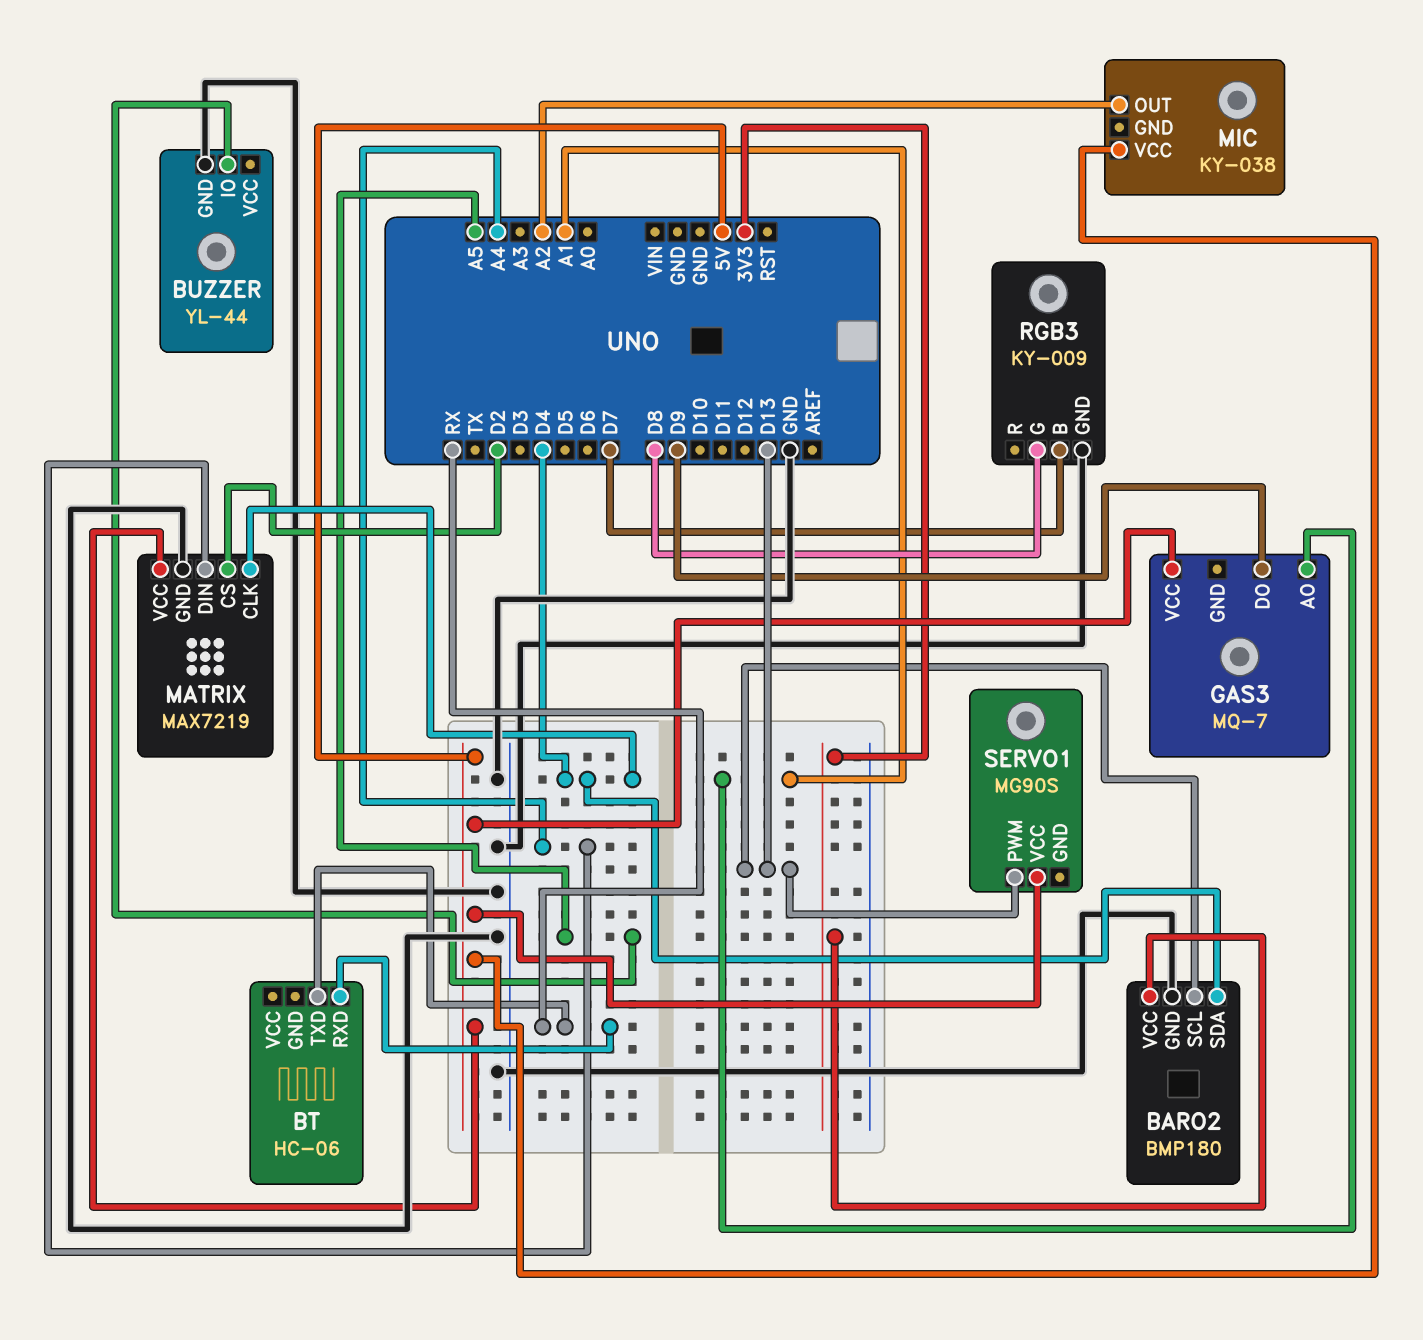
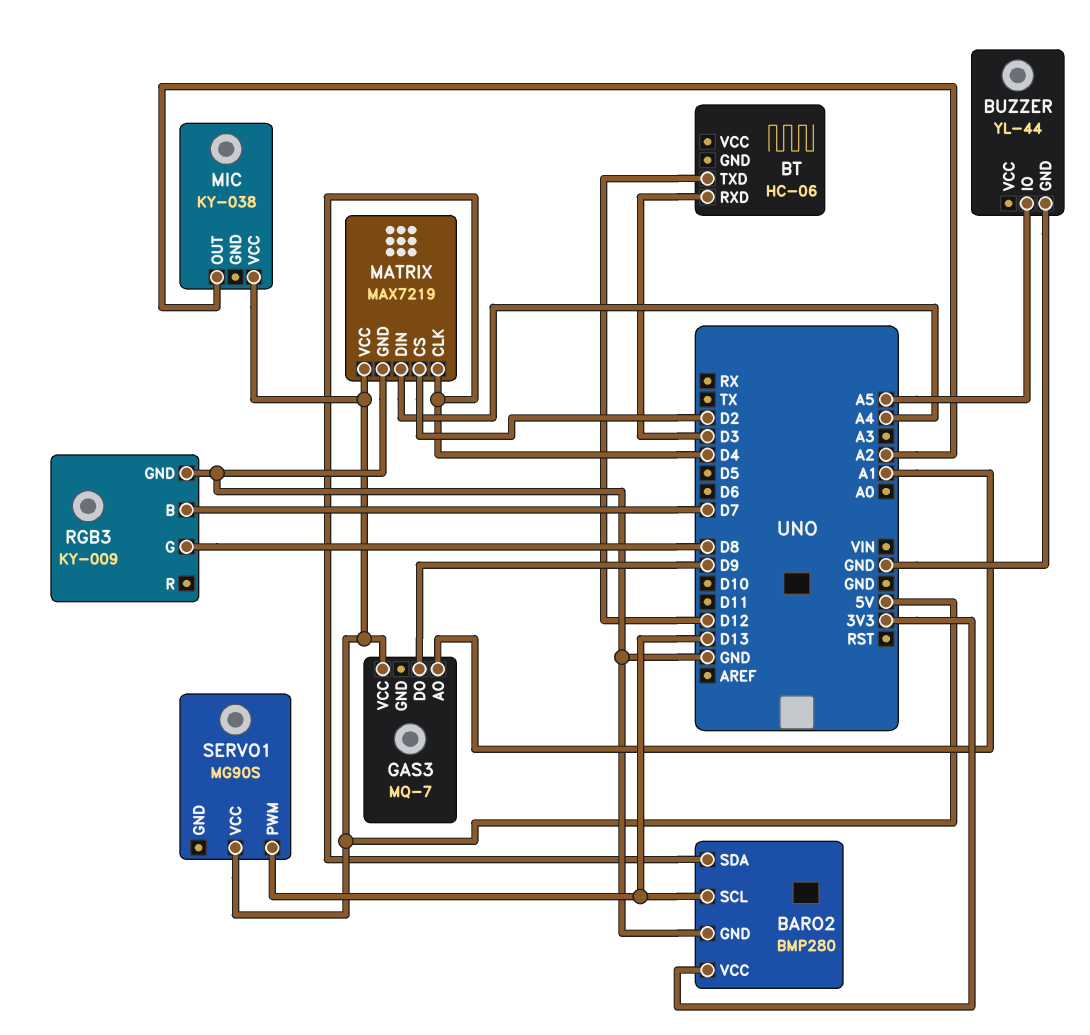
BARO2: BMP180 -> BMP280
BT pin RXD: RX -> D3
BT pin TXD: RX -> D12

